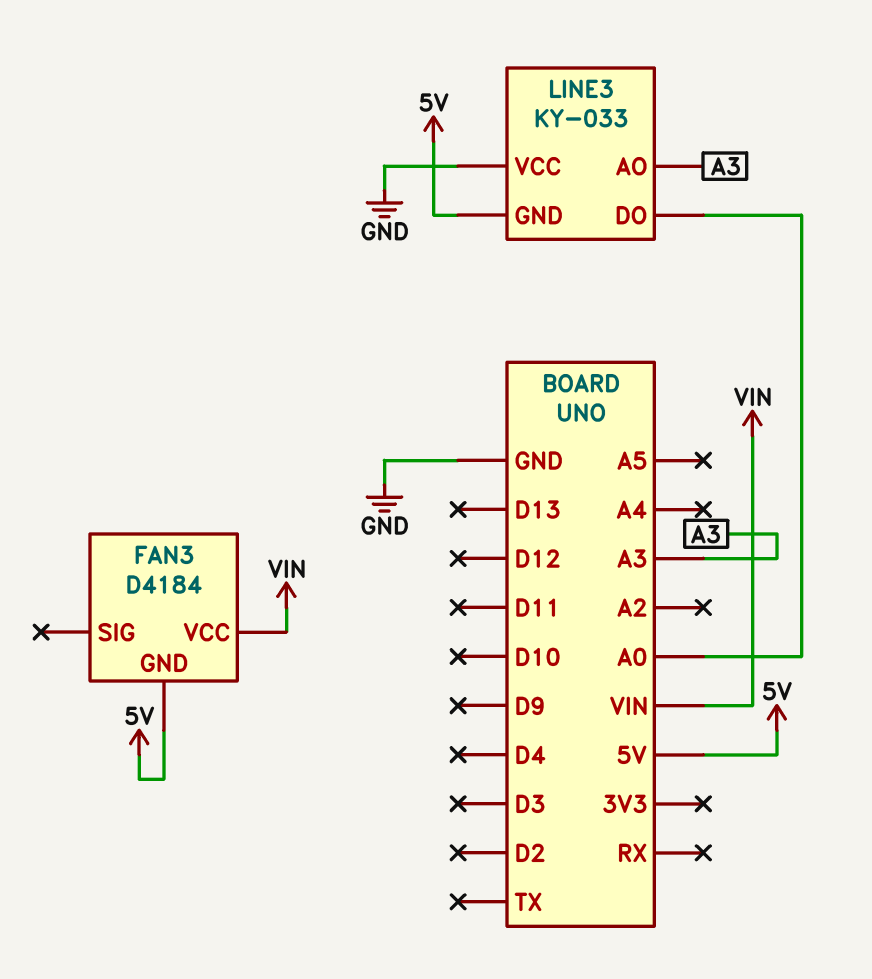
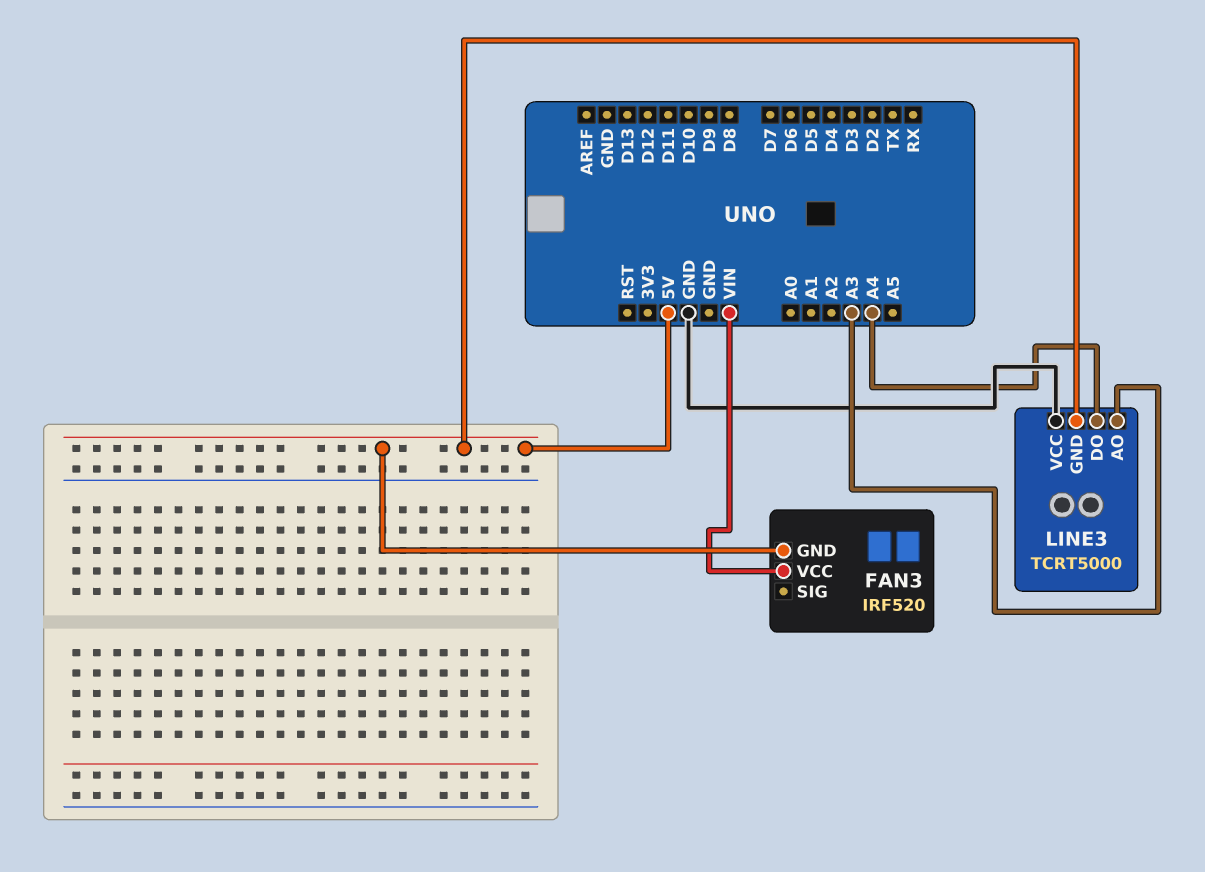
FAN3: D4184 -> IRF520
LINE3: KY-033 -> TCRT5000
LINE3 pin DO: A0 -> A4

